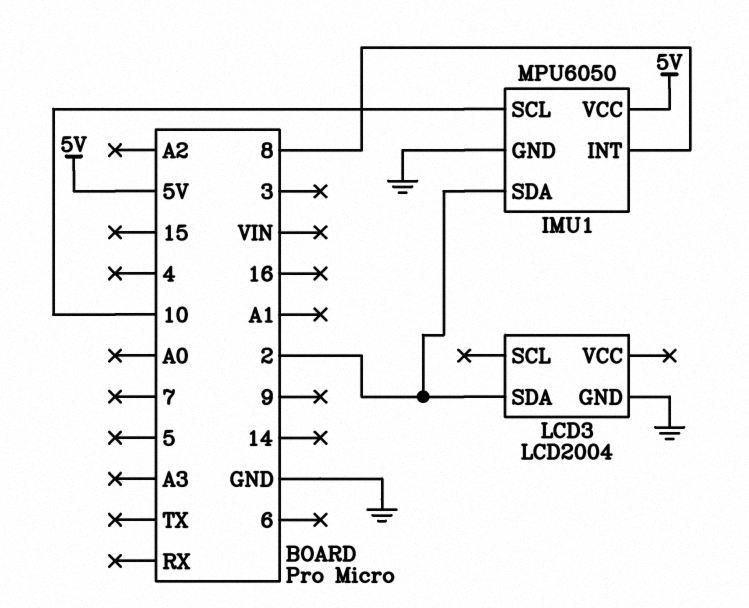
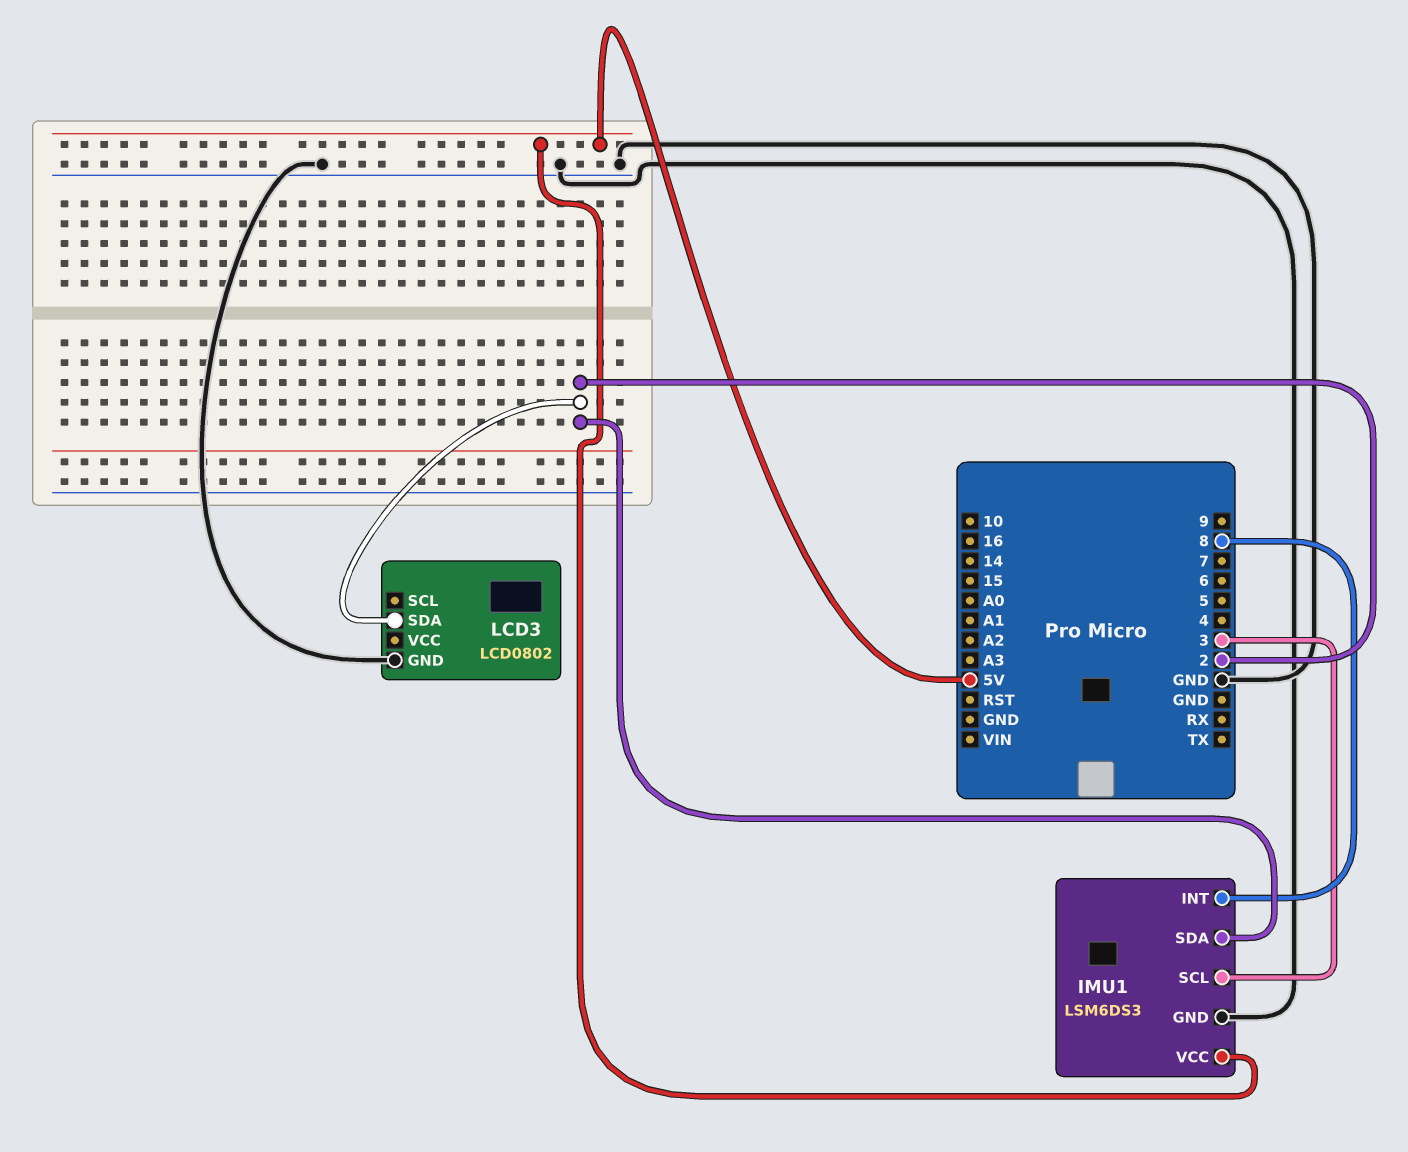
IMU1: MPU6050 -> LSM6DS3
IMU1 pin SCL: 10 -> 3
LCD3: LCD2004 -> LCD0802

